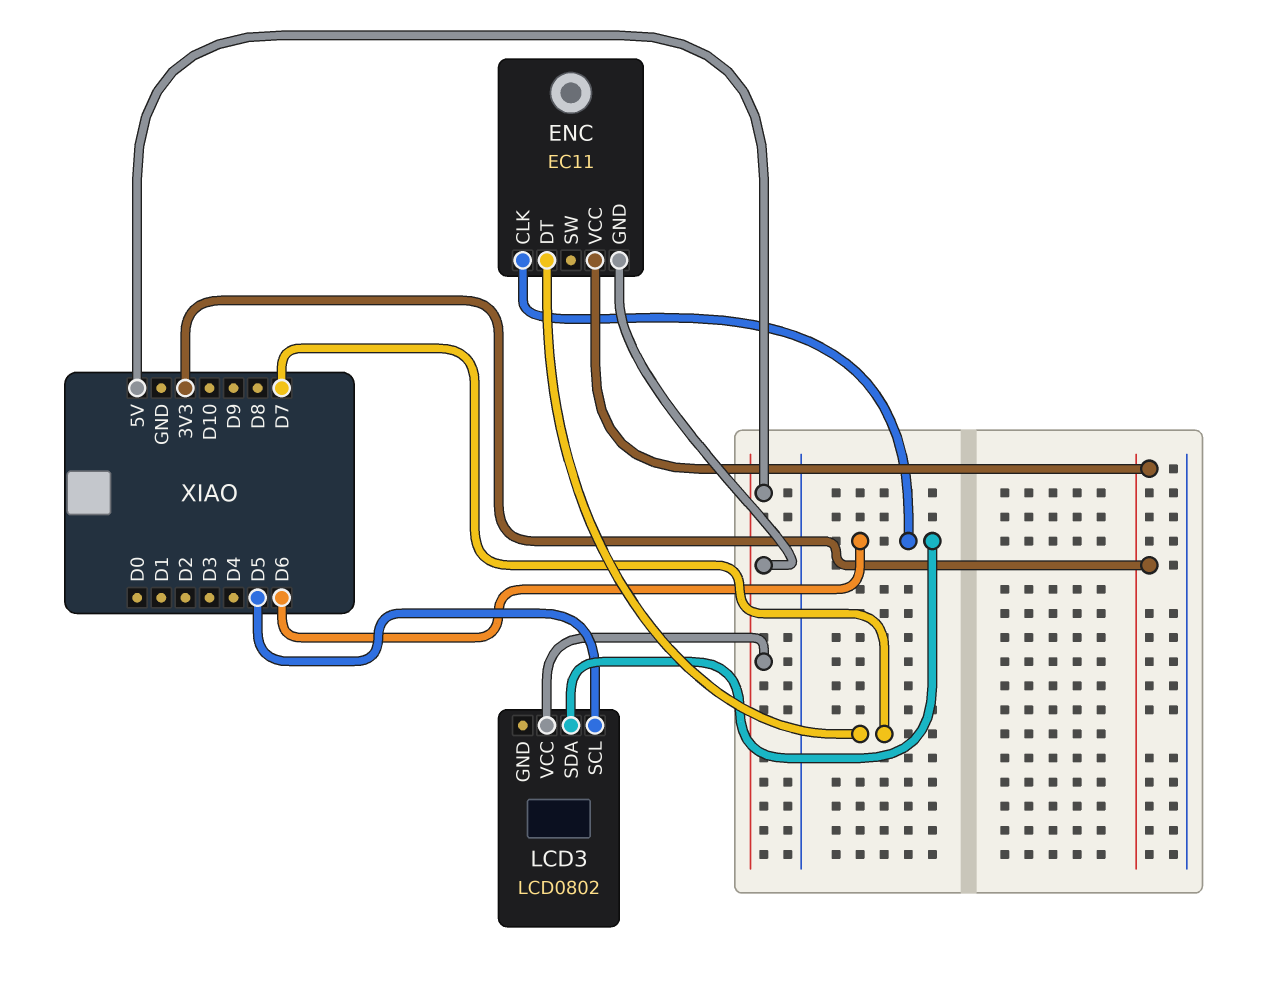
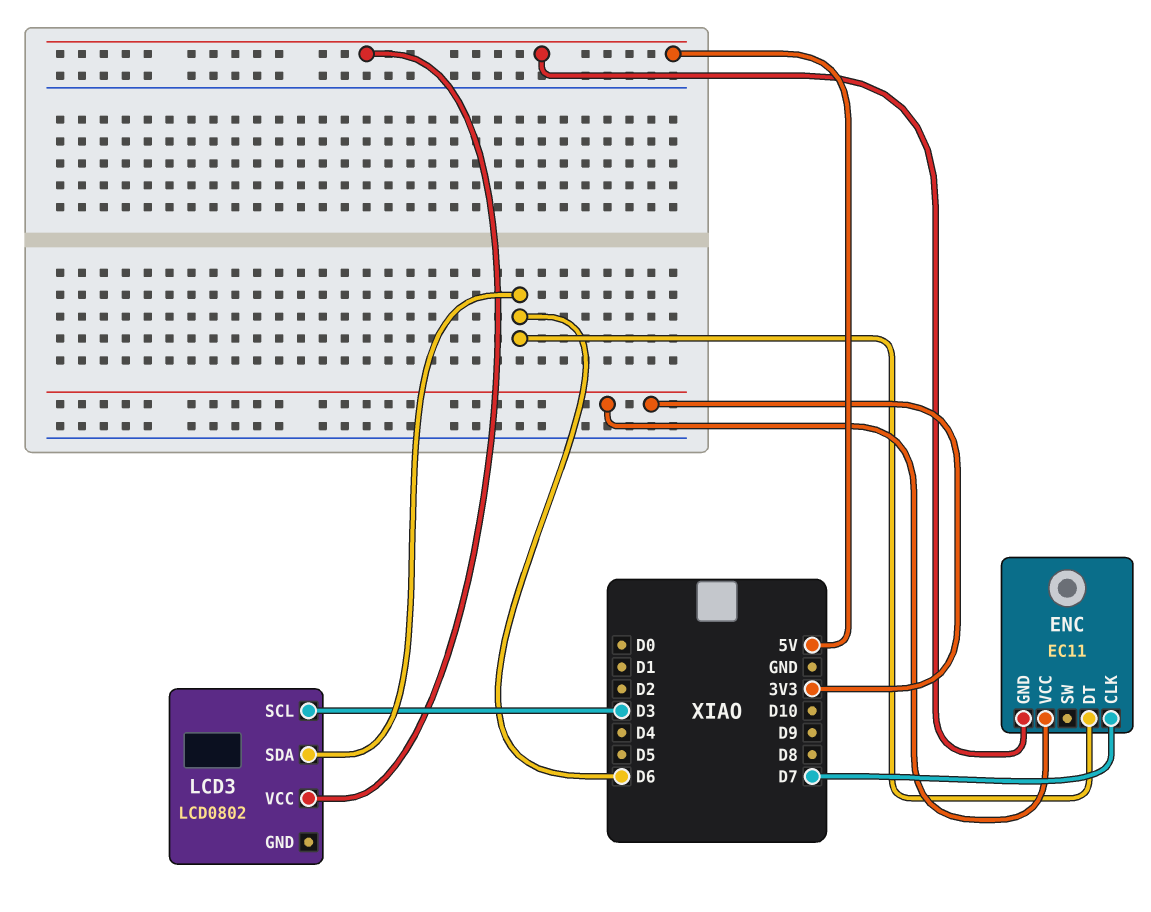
ENC pin CLK: D6 -> D7
ENC pin DT: D7 -> D6
LCD3 pin SCL: D5 -> D3

